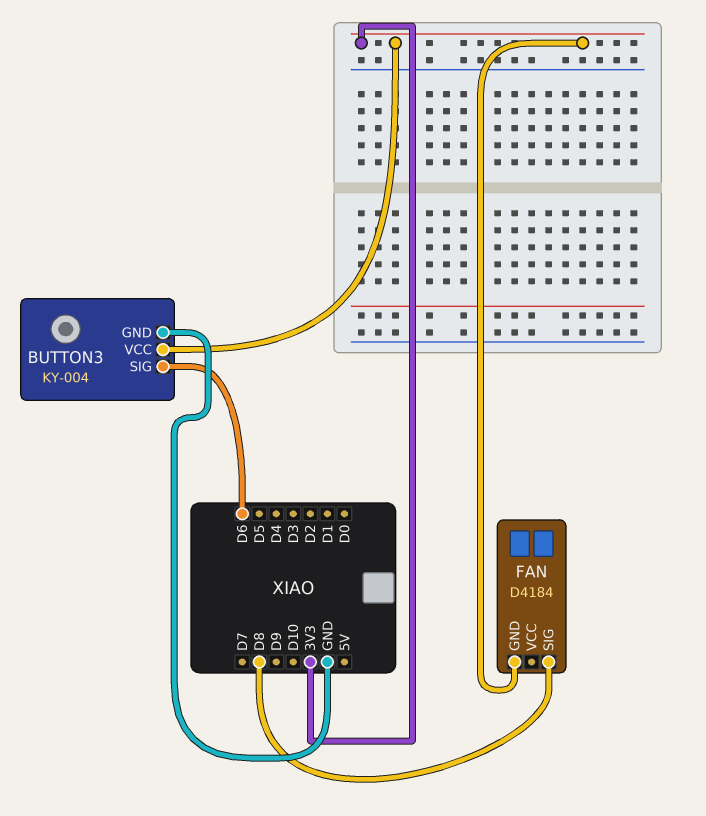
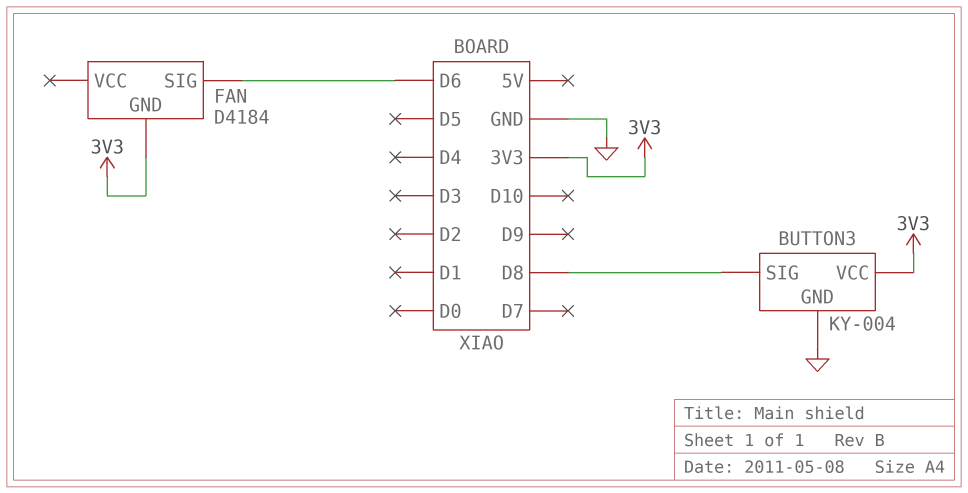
BUTTON3 pin SIG: D6 -> D8
FAN pin SIG: D8 -> D6

